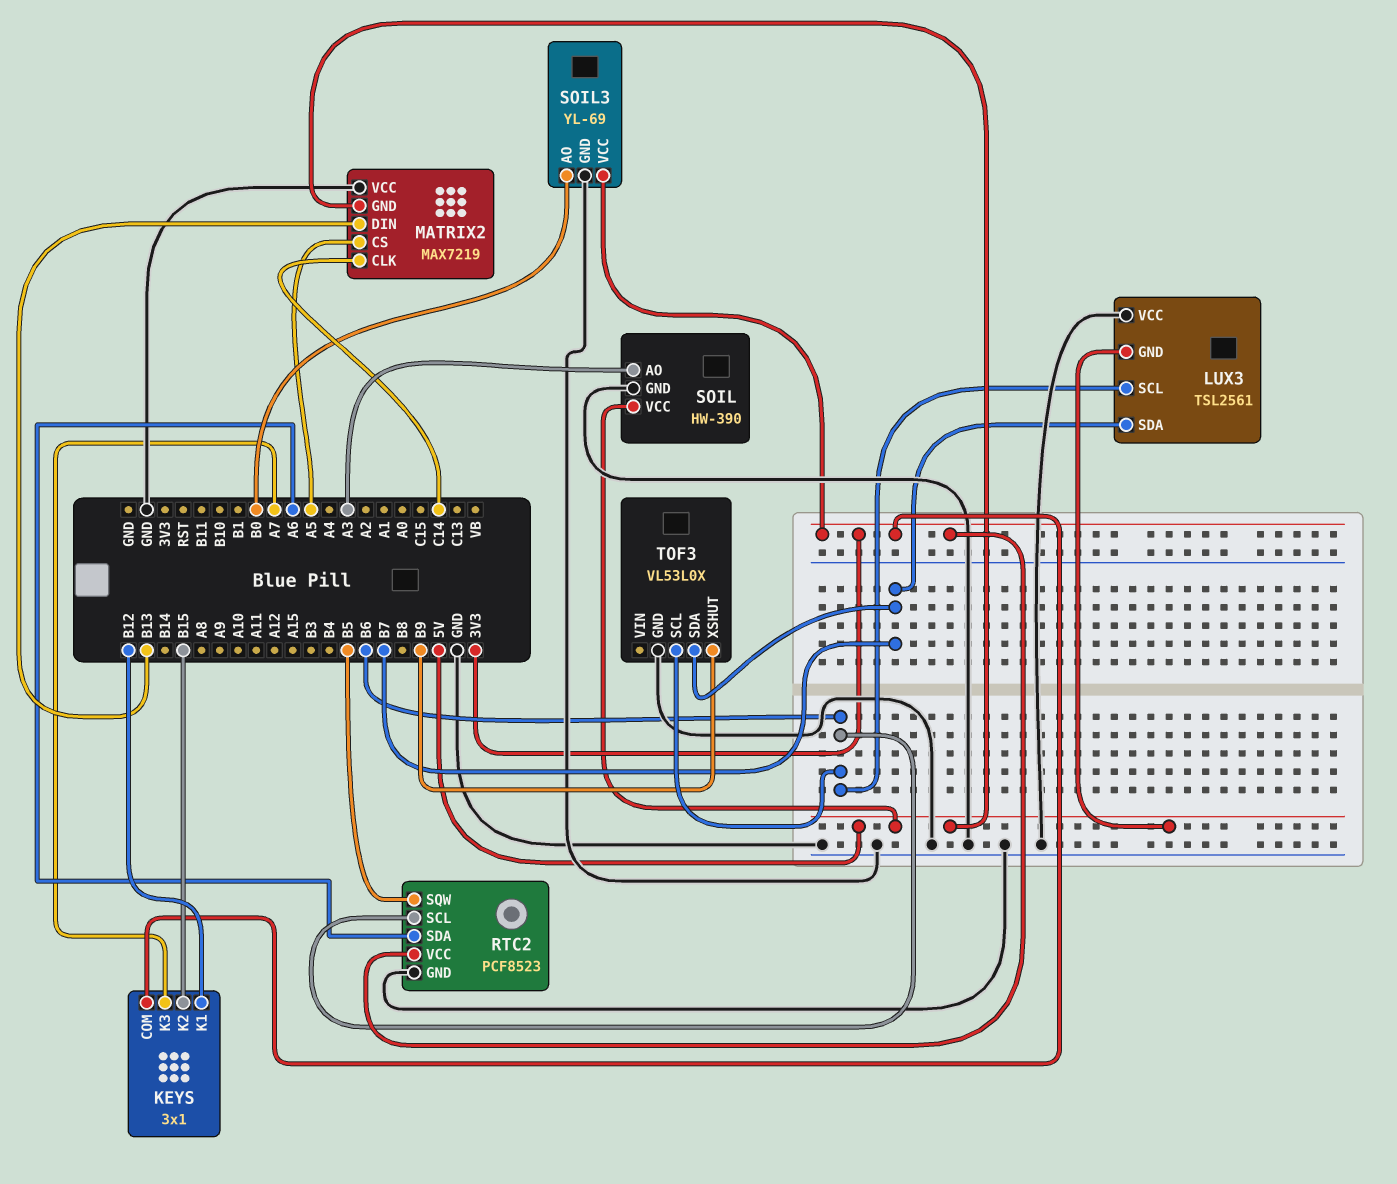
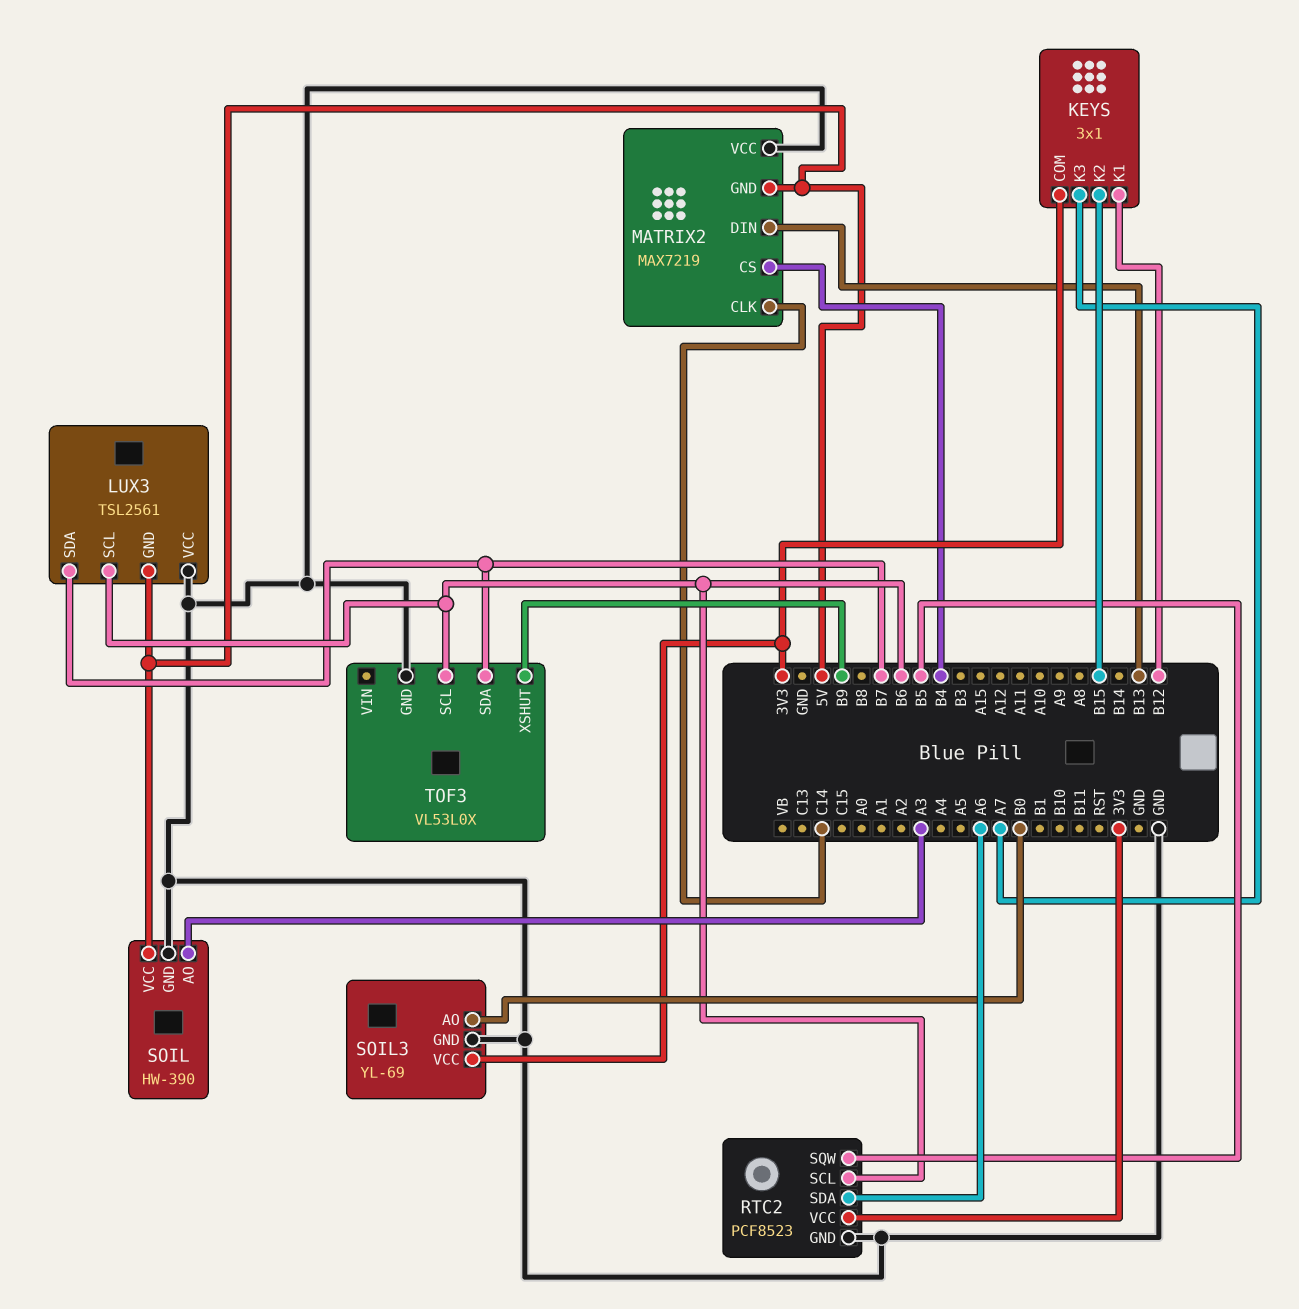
MATRIX2 pin CS: A5 -> B4

